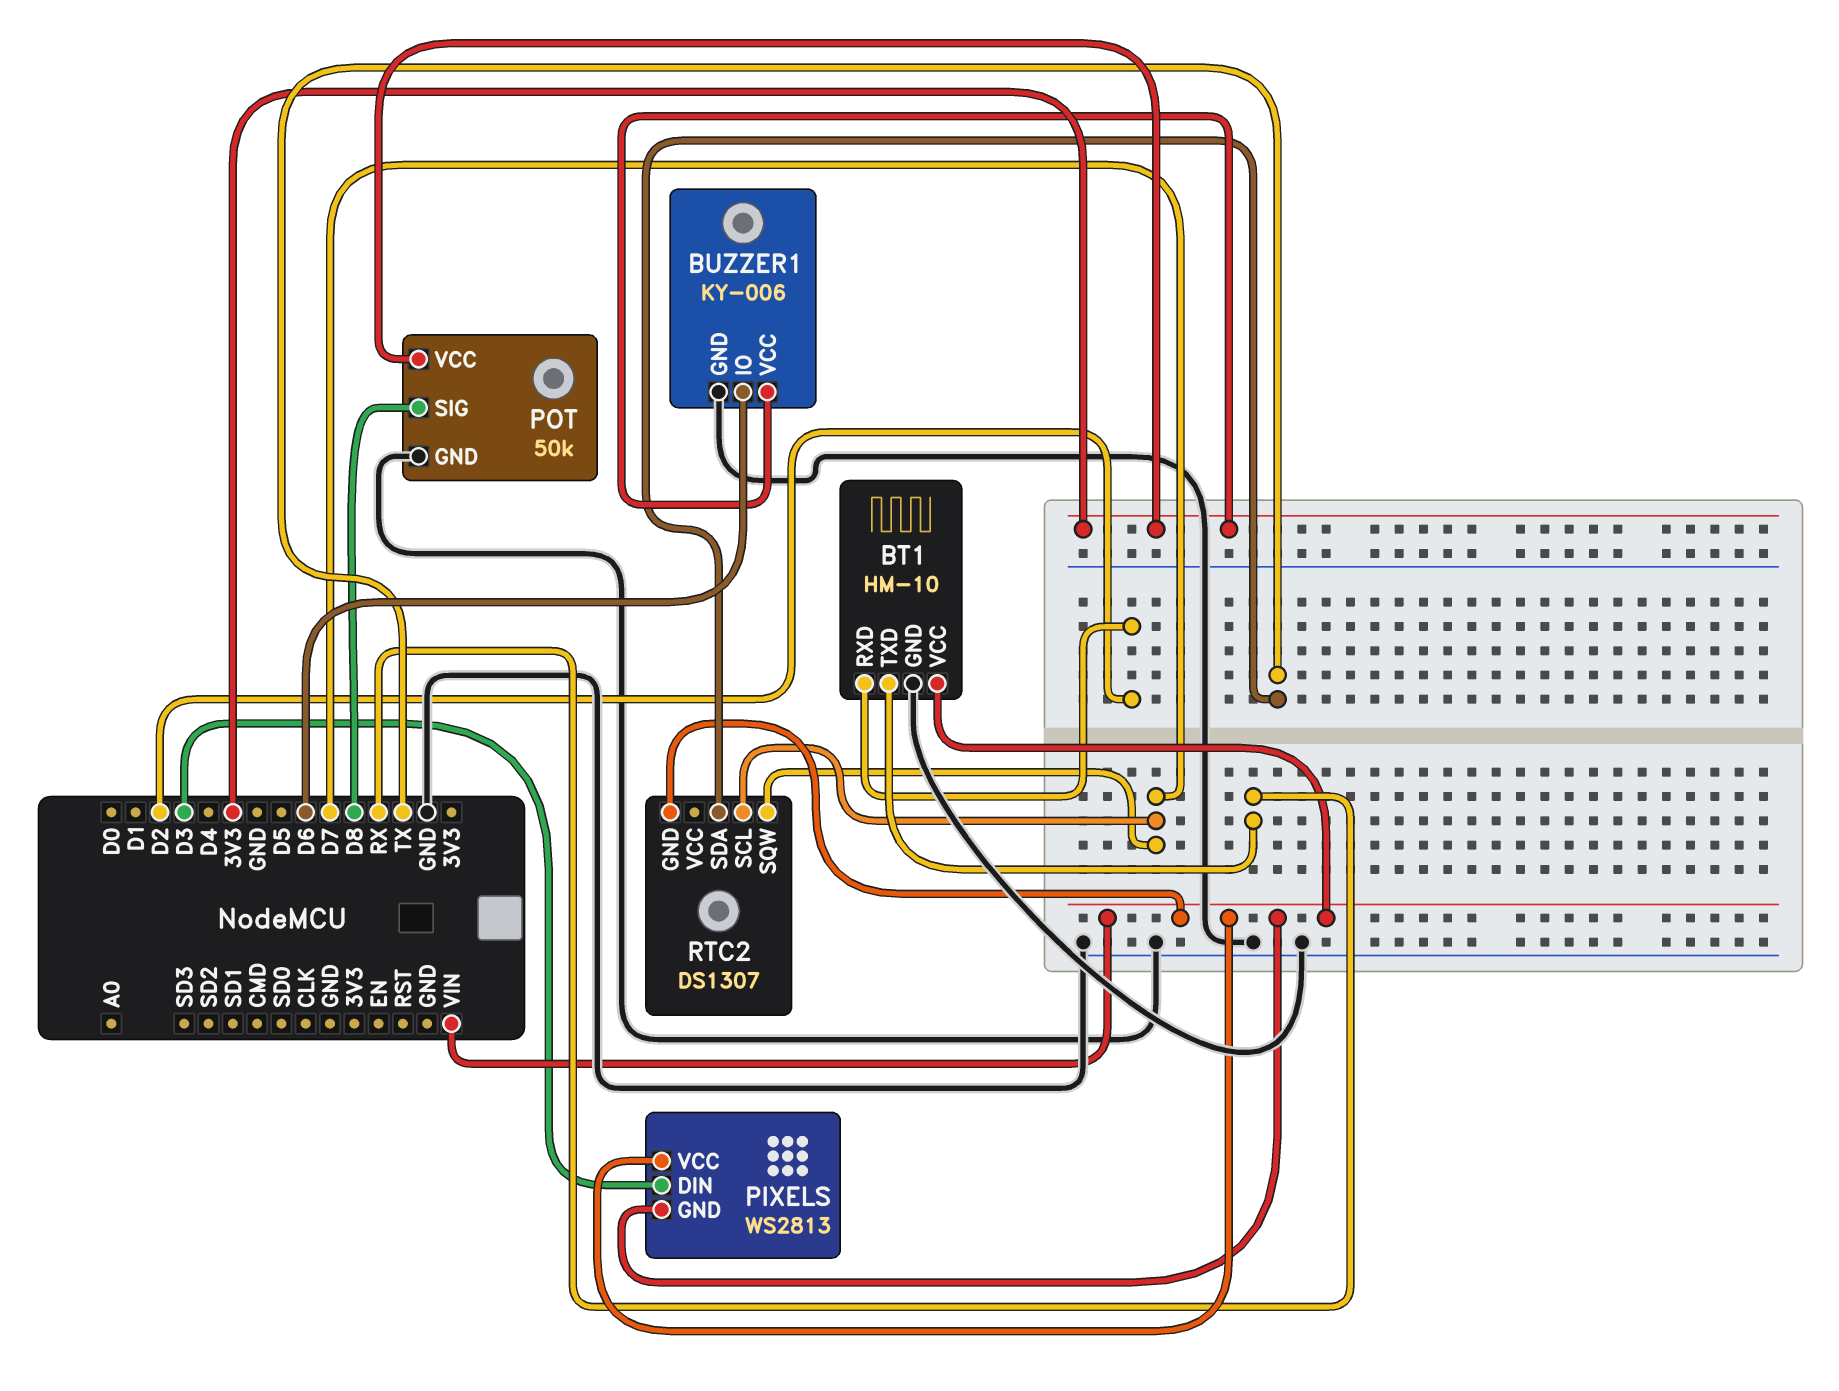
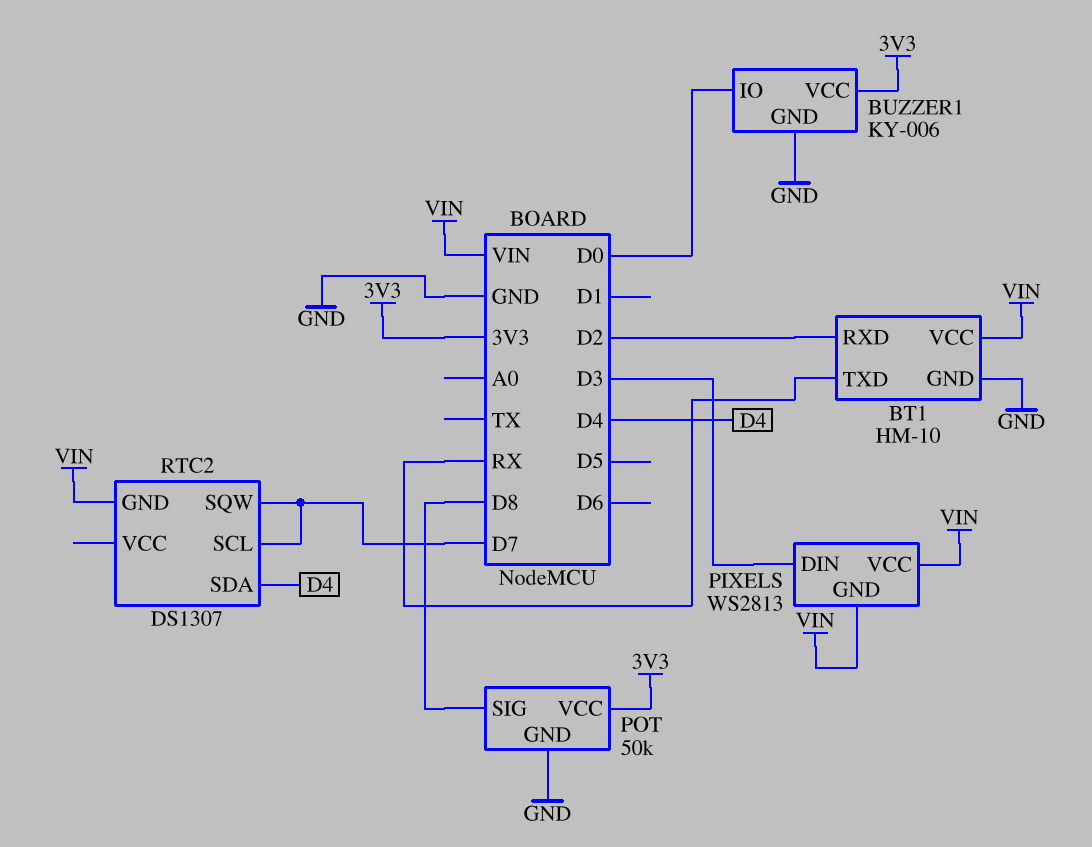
BUZZER1 pin IO: D6 -> D0
RTC2 pin SDA: TX -> D4

